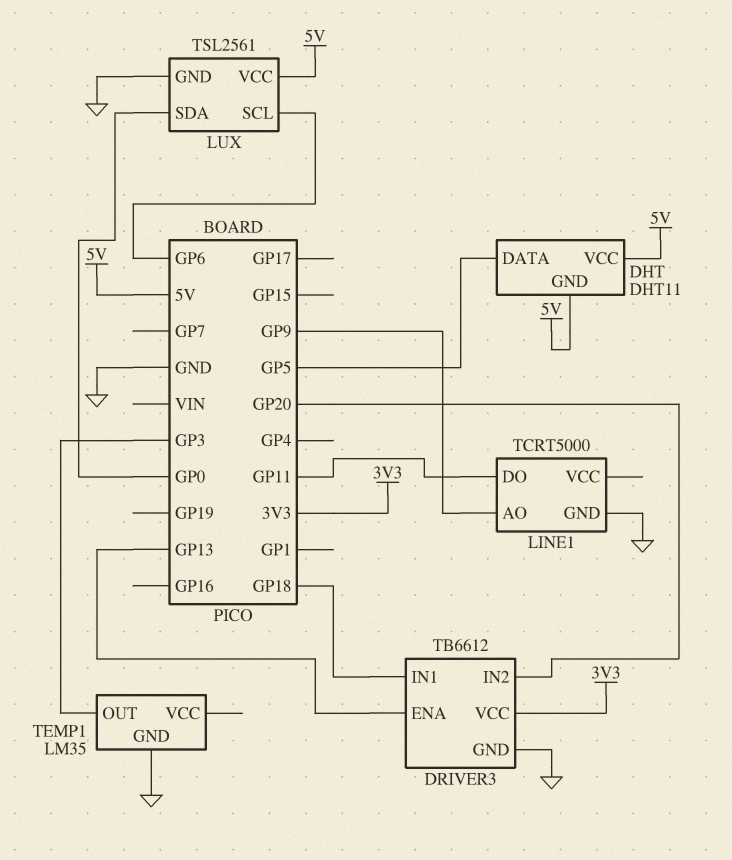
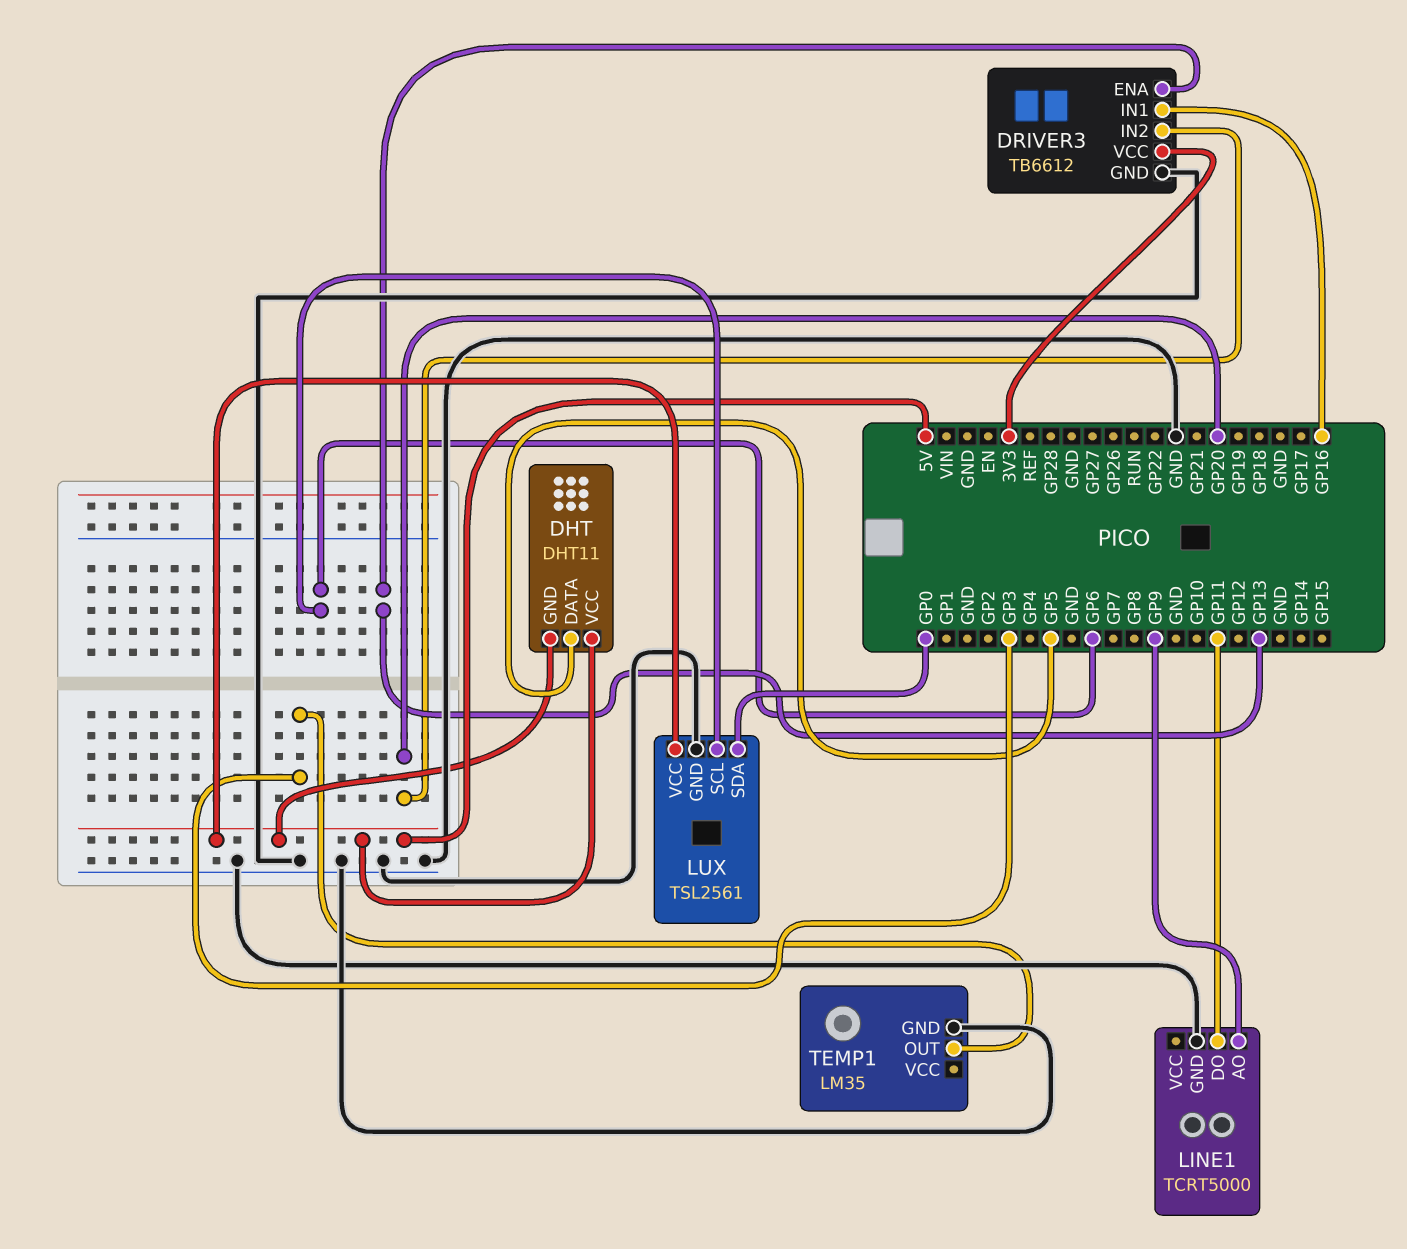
DRIVER3 pin IN1: GP18 -> GP16

